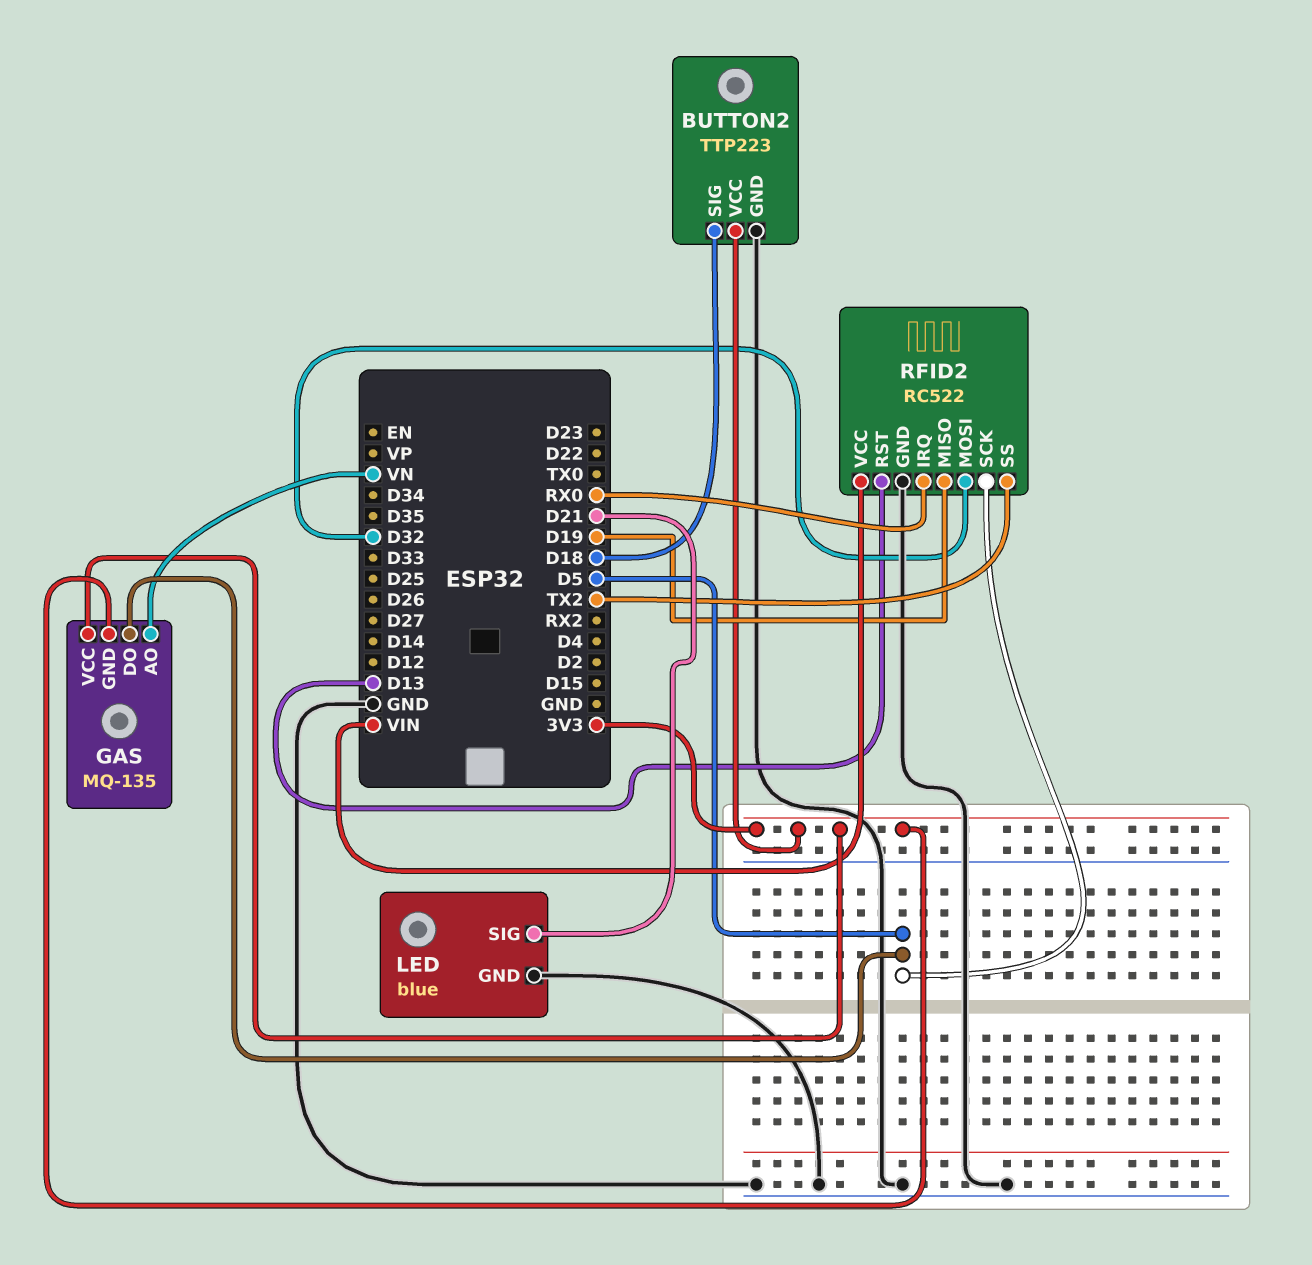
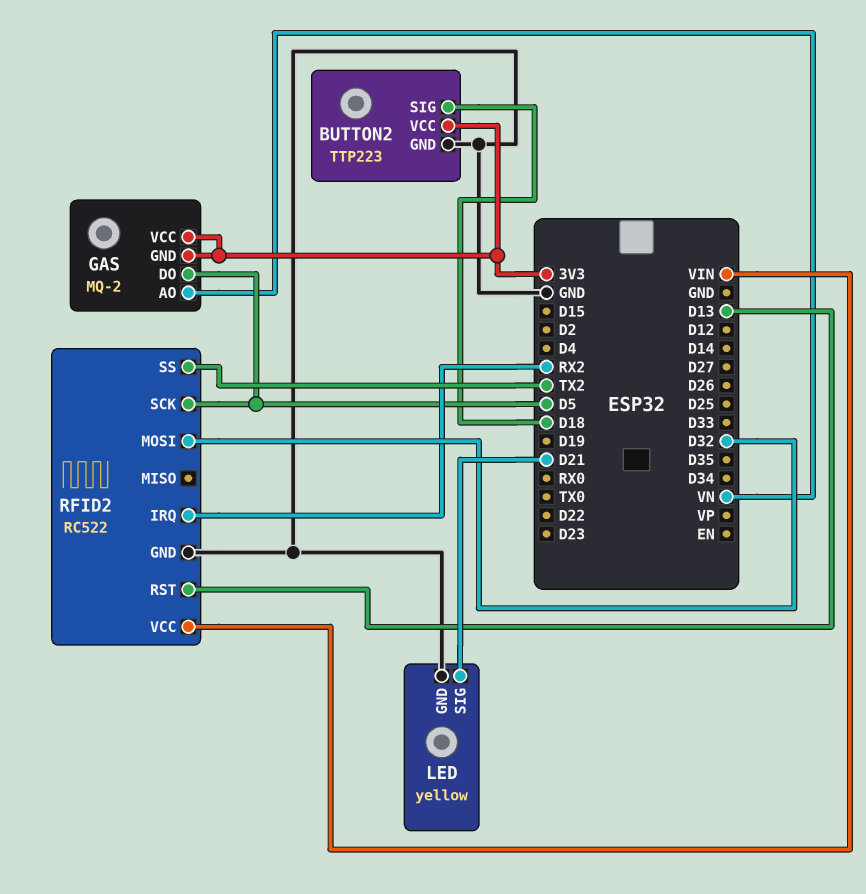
GAS: MQ-135 -> MQ-2
LED: blue -> yellow
RFID2 pin IRQ: RX0 -> RX2
RFID2 pin MISO: D19 -> none

